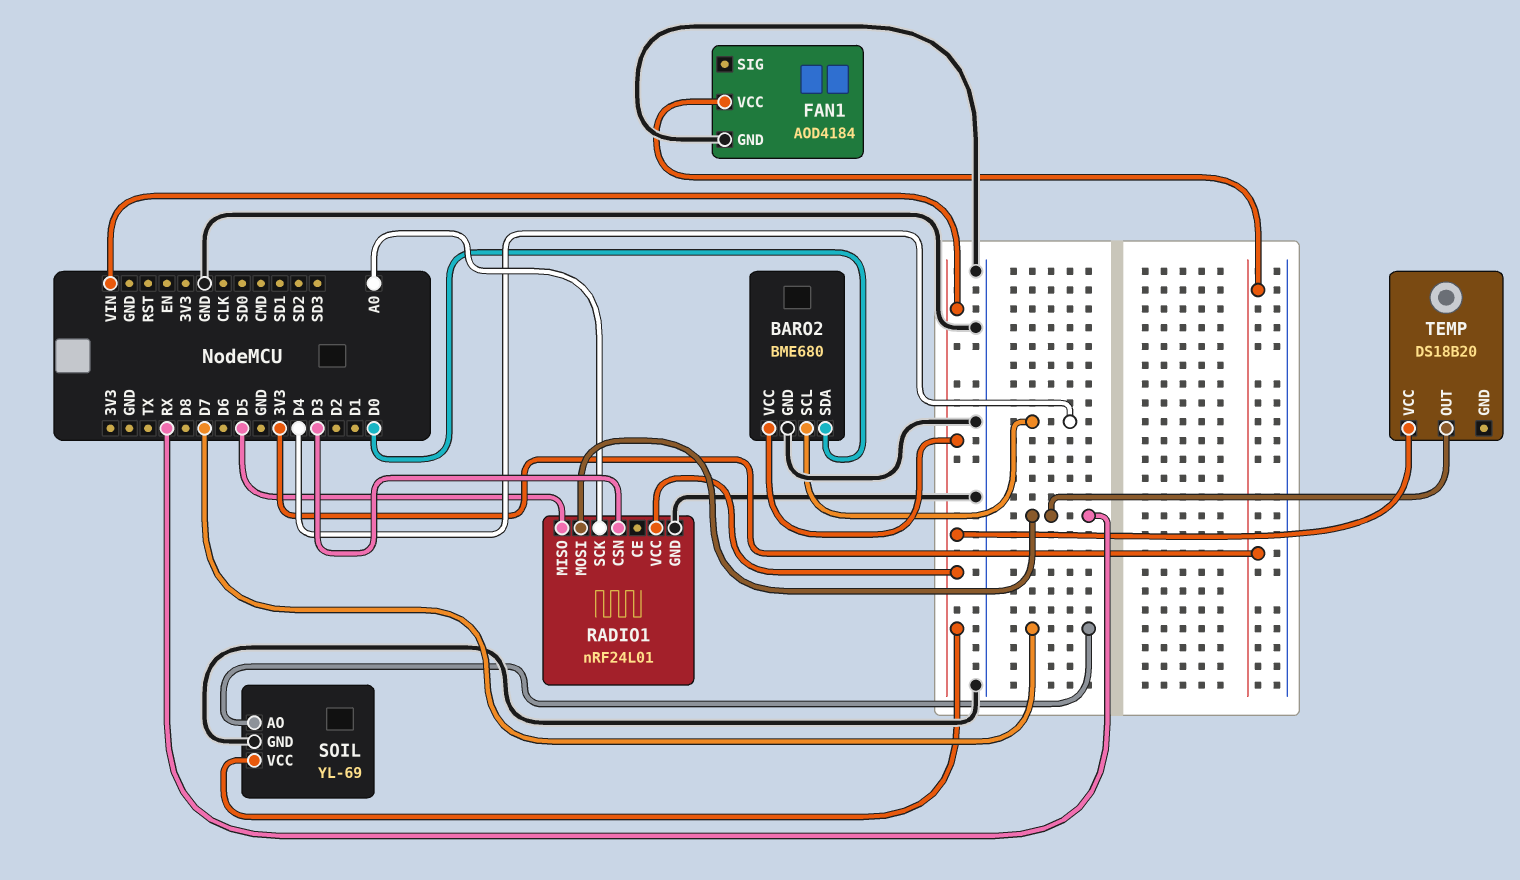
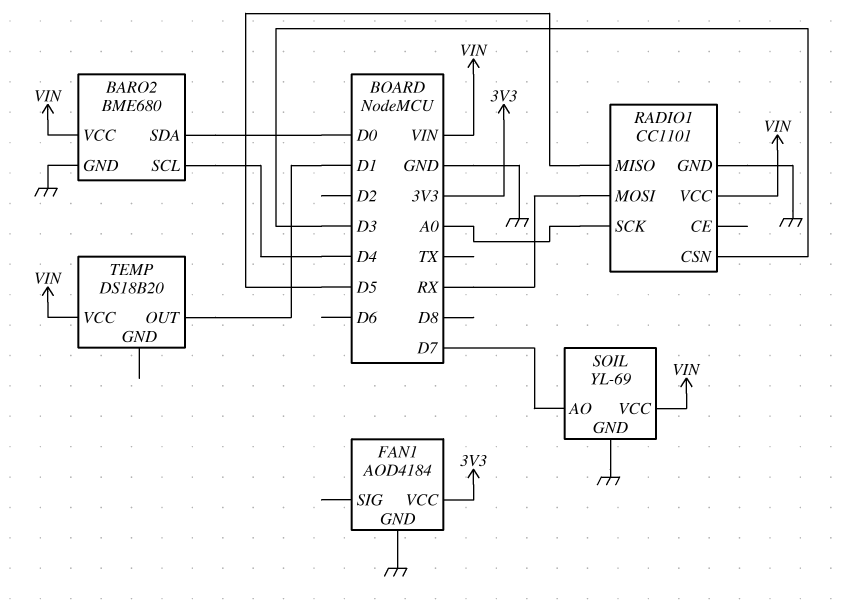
RADIO1: nRF24L01 -> CC1101
TEMP pin OUT: RX -> D1

